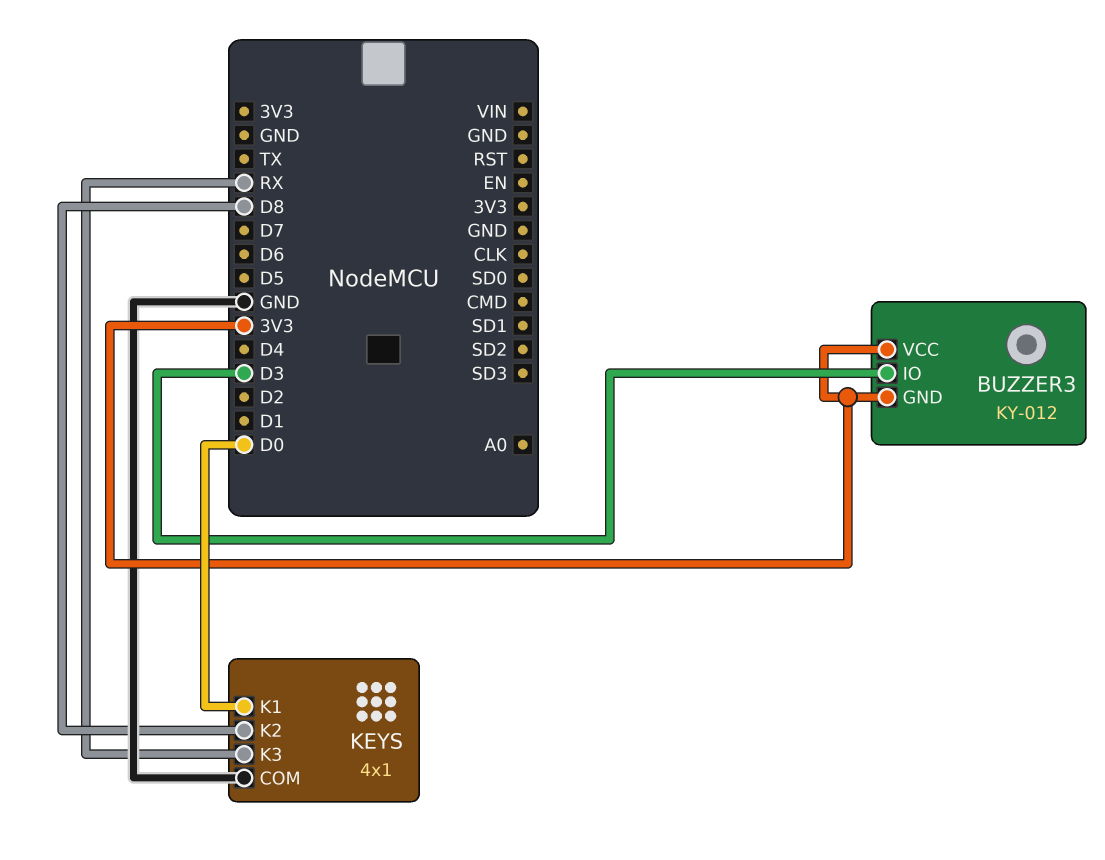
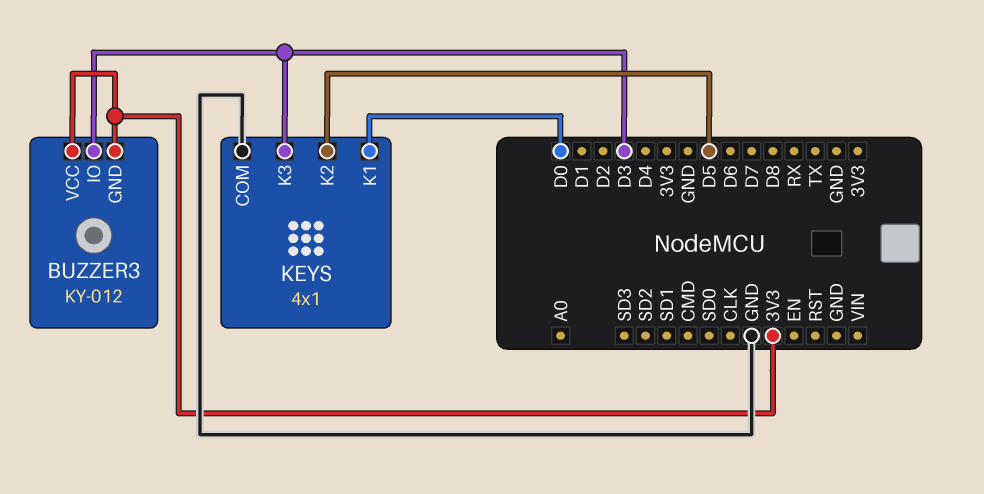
KEYS pin K2: D8 -> D5
KEYS pin K3: RX -> D3

